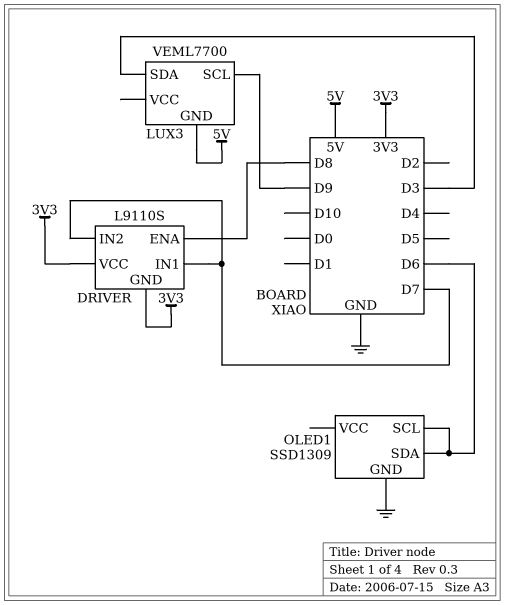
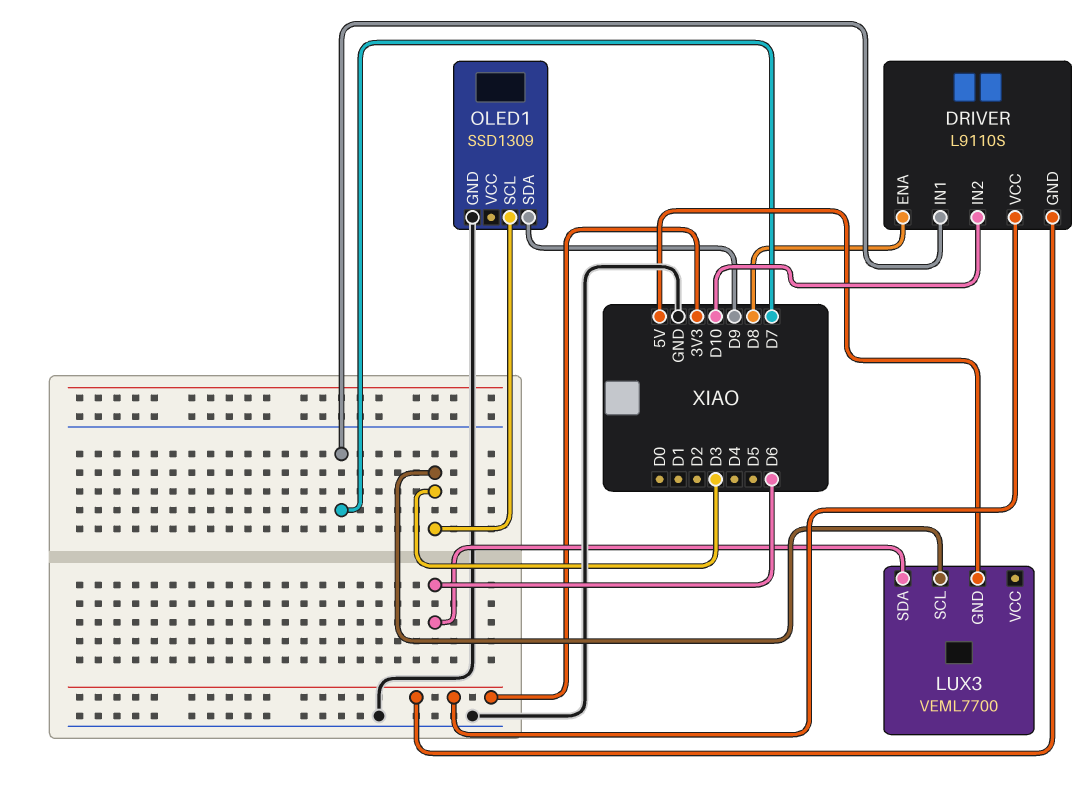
DRIVER pin IN2: D7 -> D10
LUX3 pin SCL: D9 -> D3
LUX3 pin SDA: D3 -> D6
OLED1 pin SCL: D6 -> D3
OLED1 pin SDA: D6 -> D9

